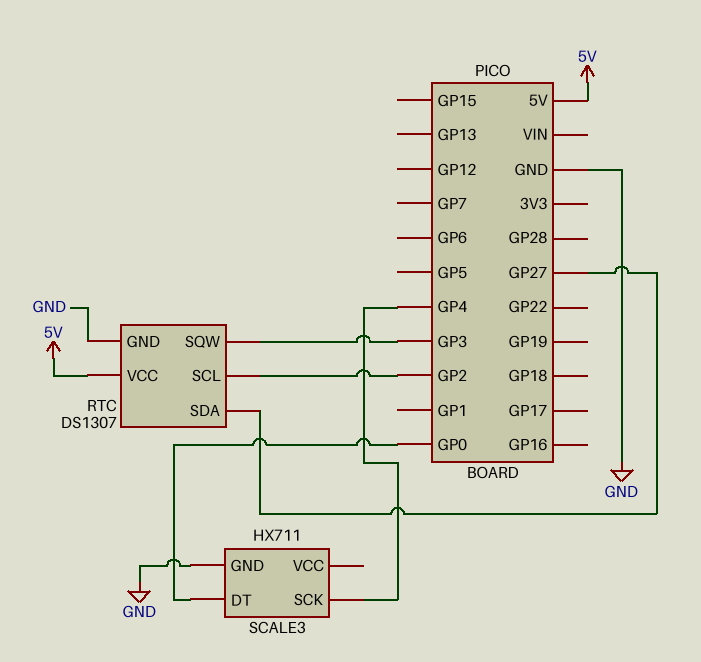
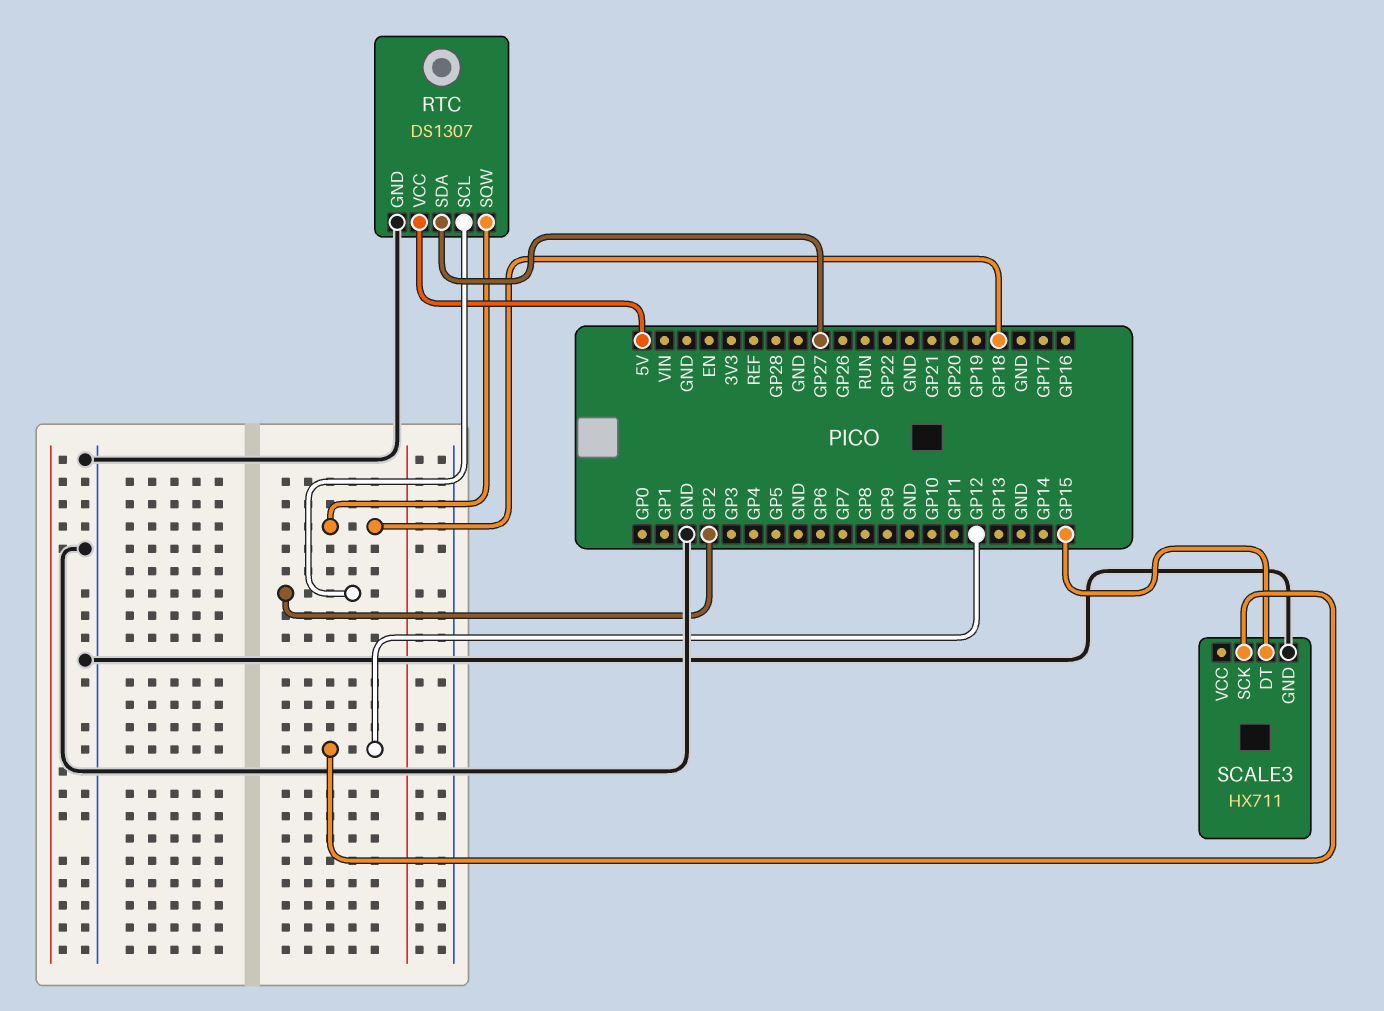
RTC pin SQW: GP3 -> GP18
SCALE3 pin DT: GP0 -> GP15
SCALE3 pin SCK: GP4 -> GP12

